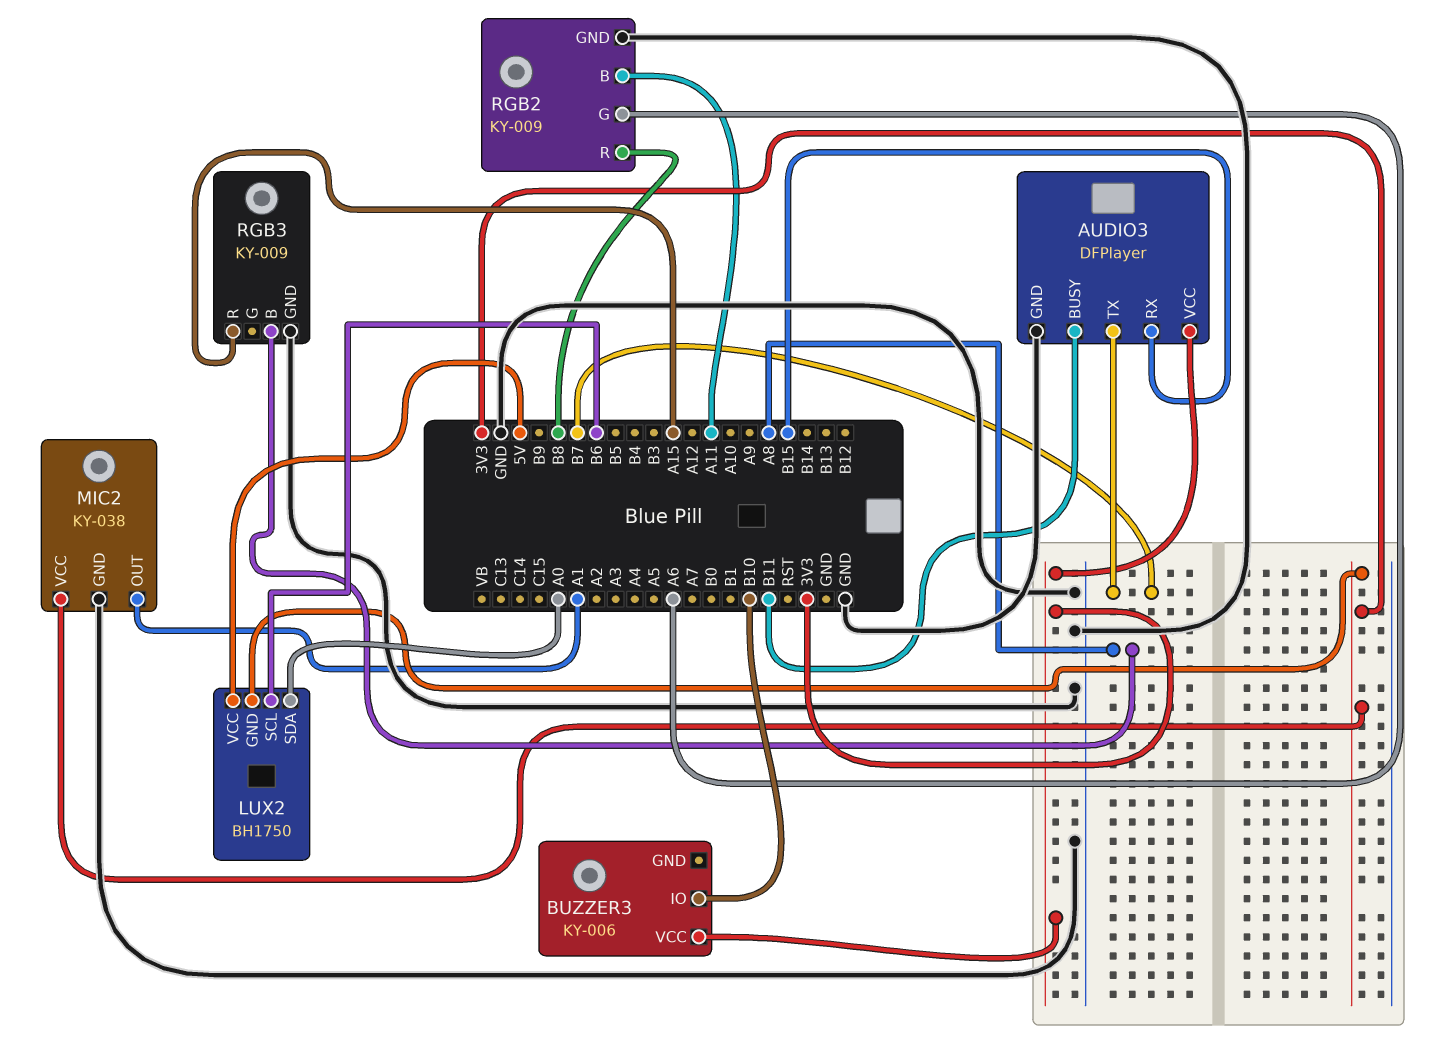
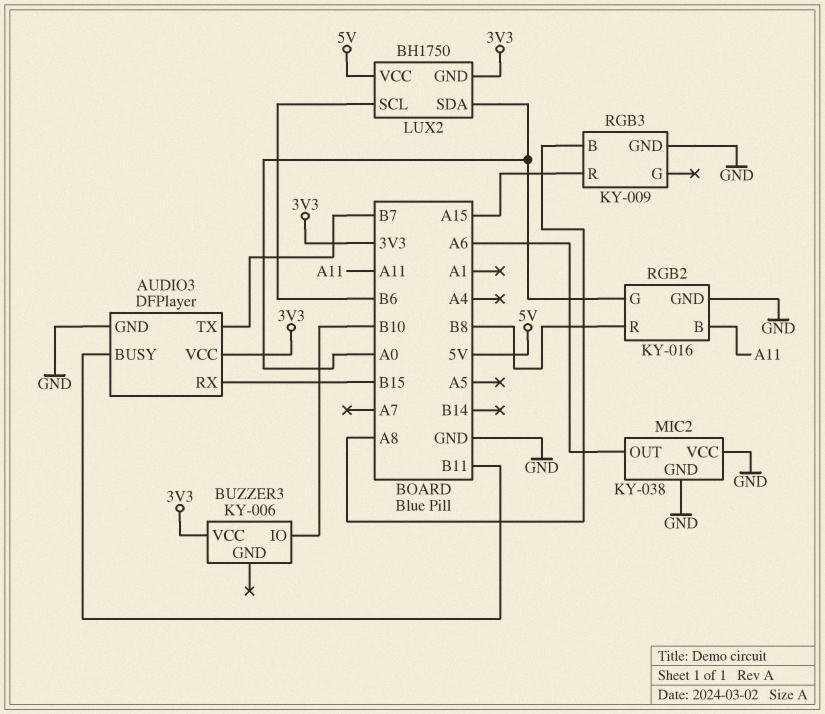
MIC2 pin OUT: A1 -> A6
MIC2 pin VCC: 3V3 -> GND
RGB2: KY-009 -> KY-016
RGB2 pin G: A6 -> A0

